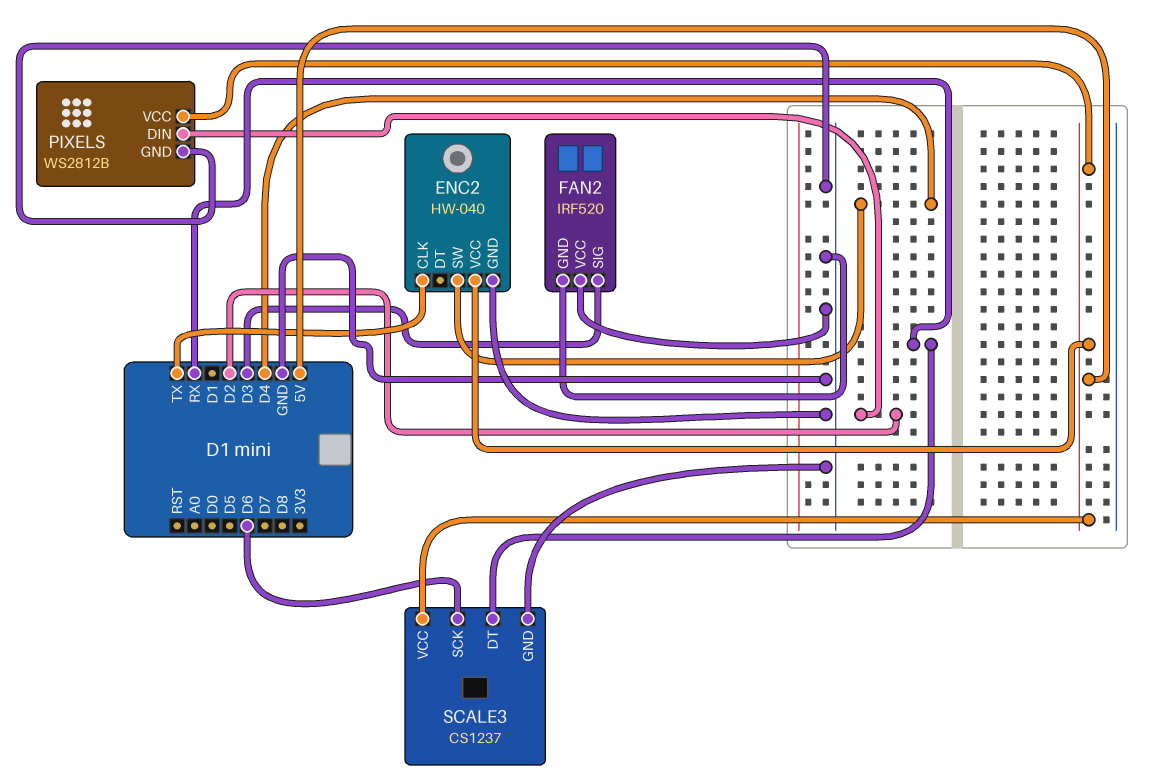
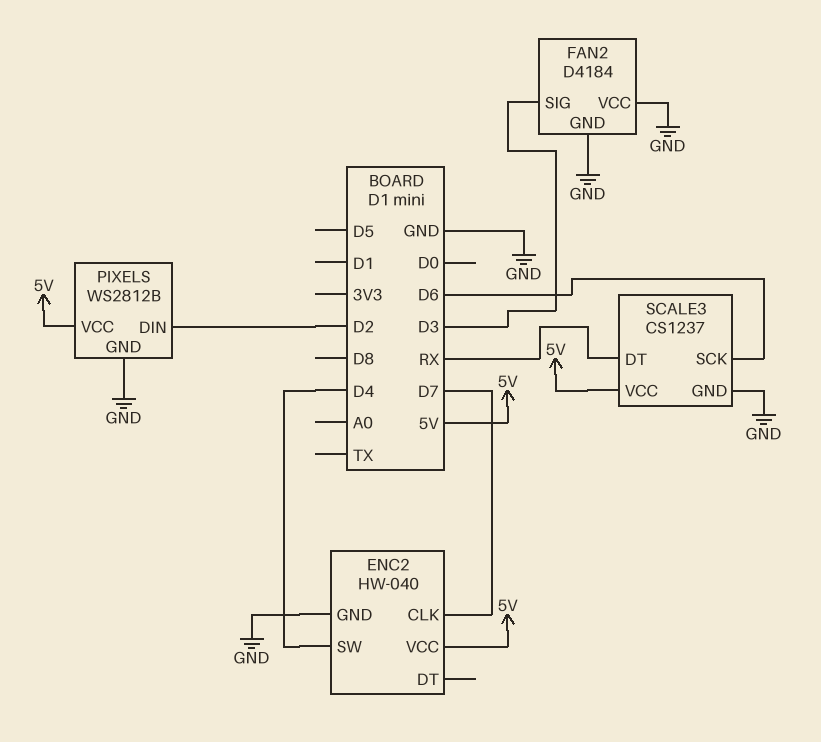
ENC2 pin CLK: TX -> D7
FAN2: IRF520 -> D4184

